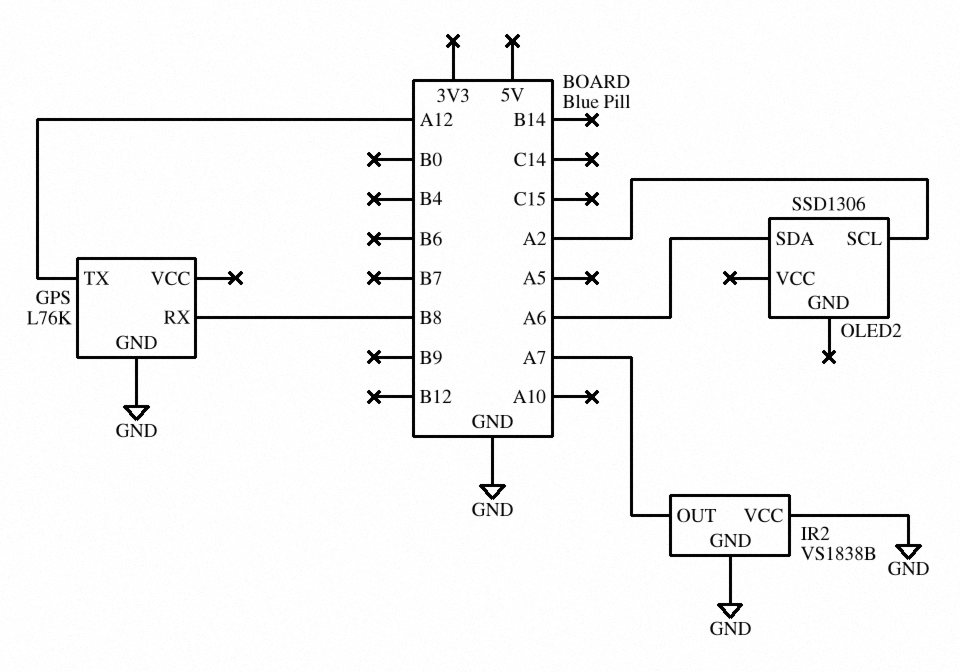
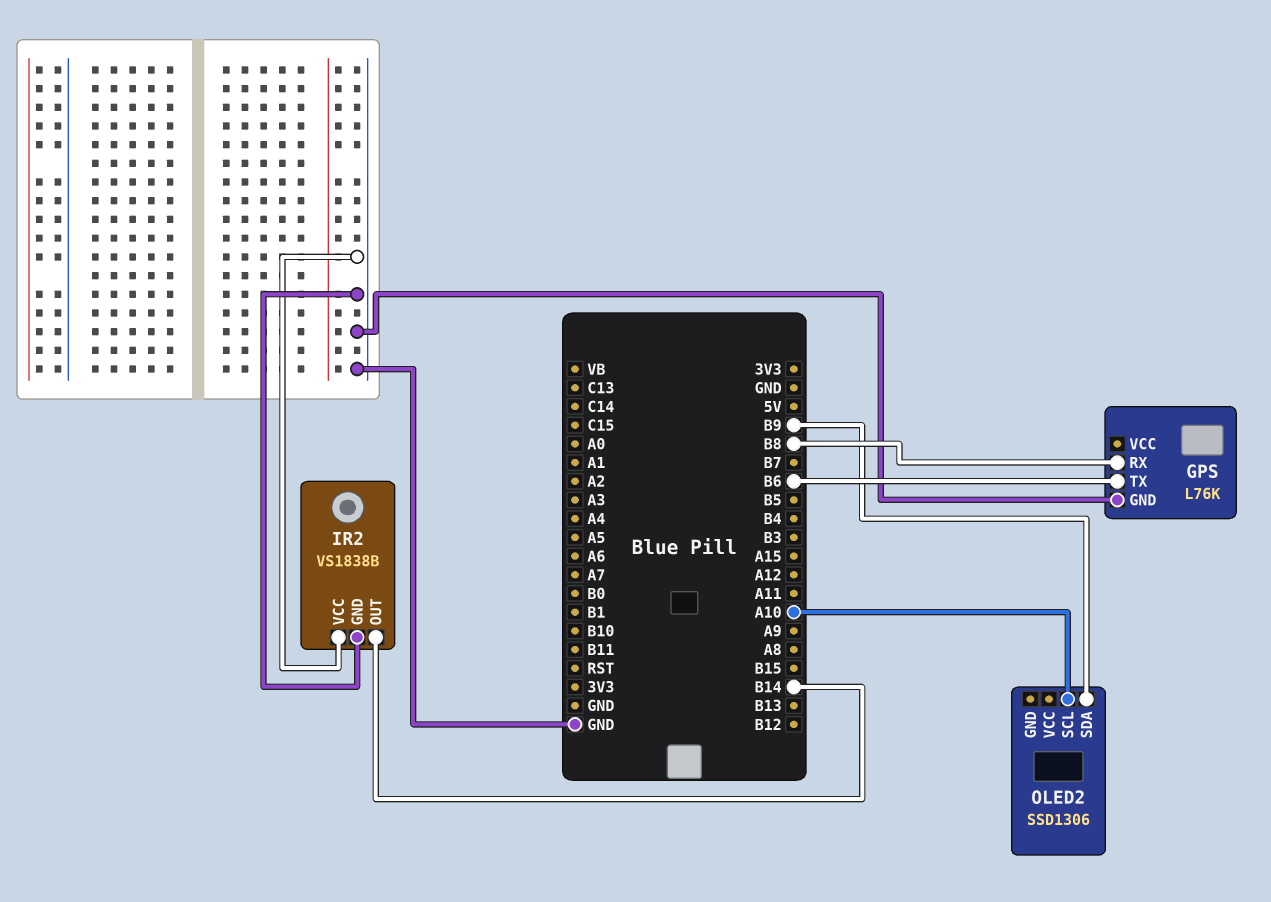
GPS pin TX: A12 -> B6
IR2 pin OUT: A7 -> B14
OLED2 pin SCL: A2 -> A10
OLED2 pin SDA: A6 -> B9

